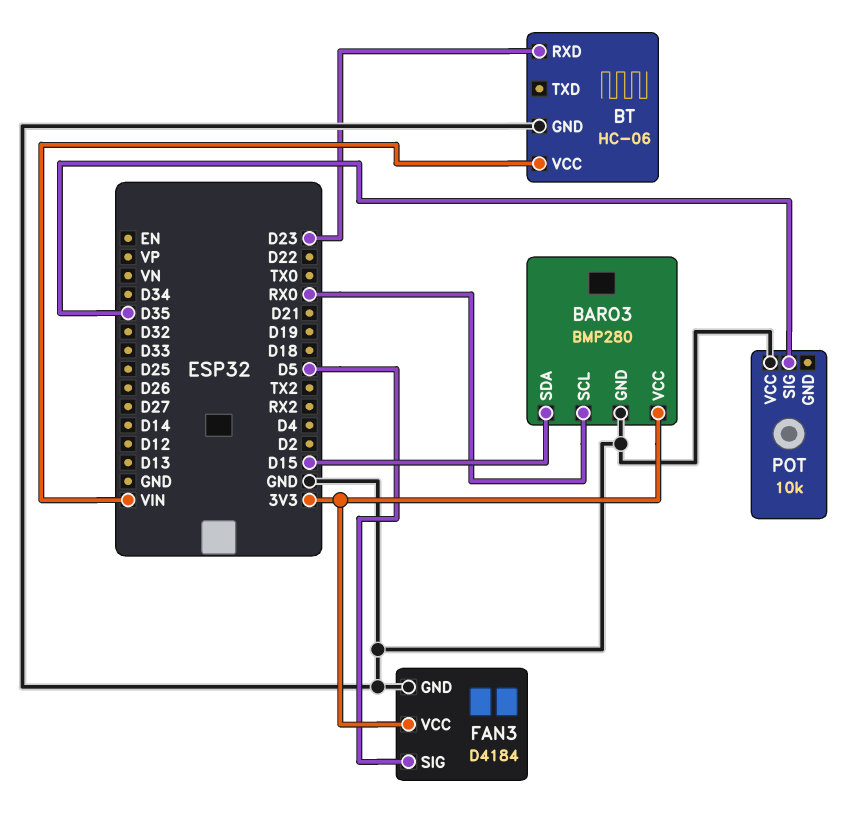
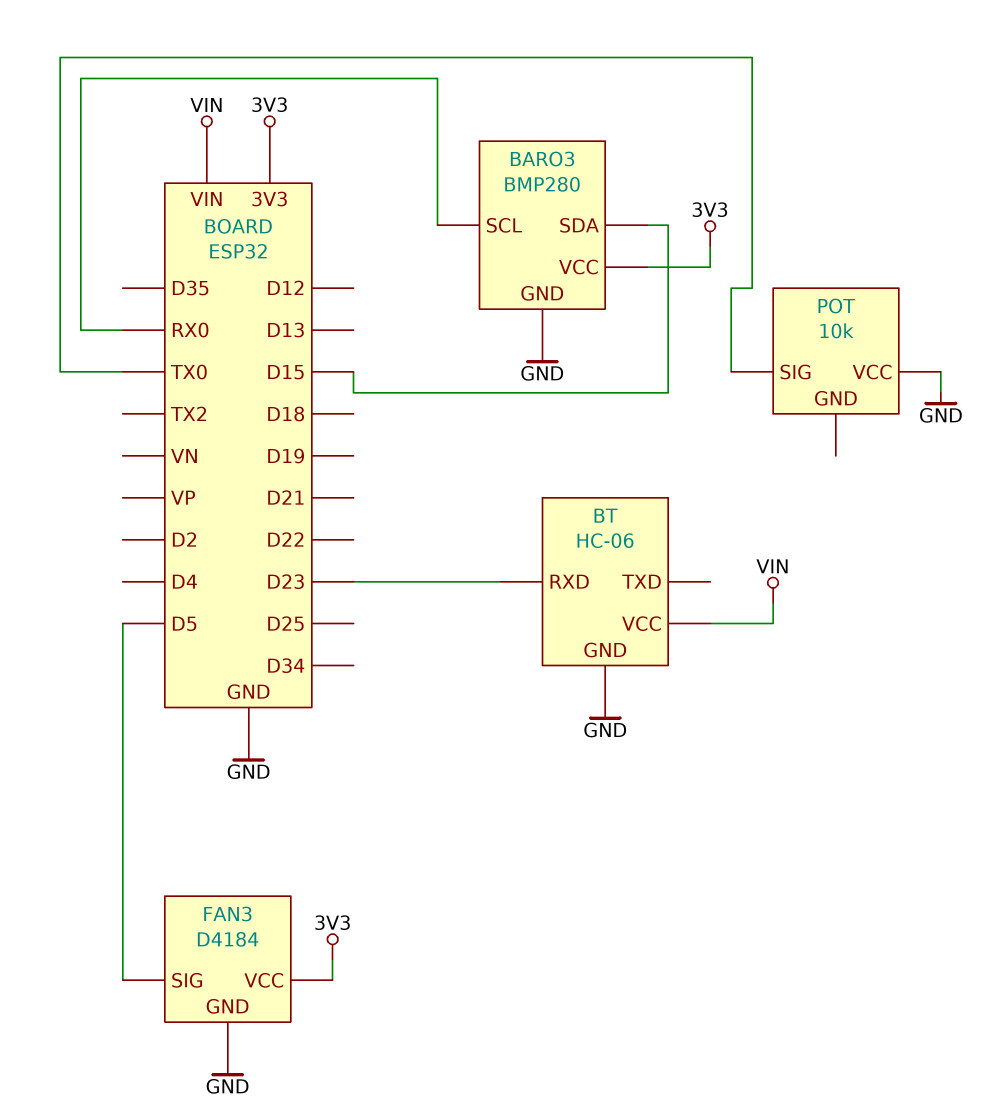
POT pin SIG: D35 -> TX0

